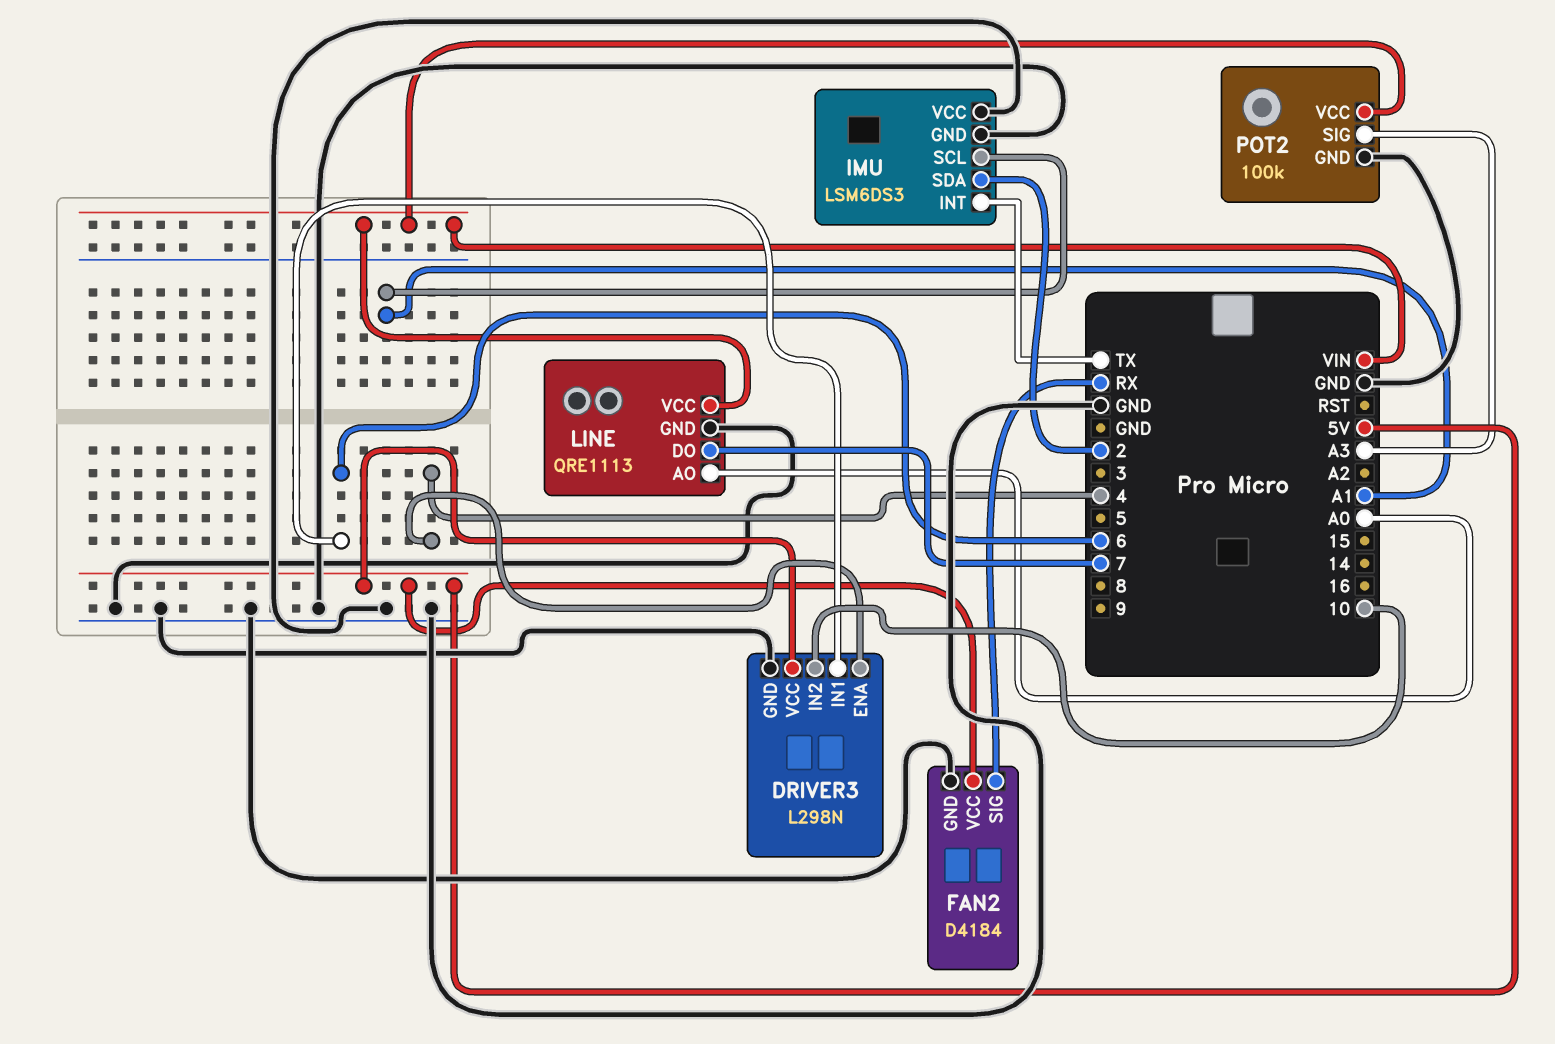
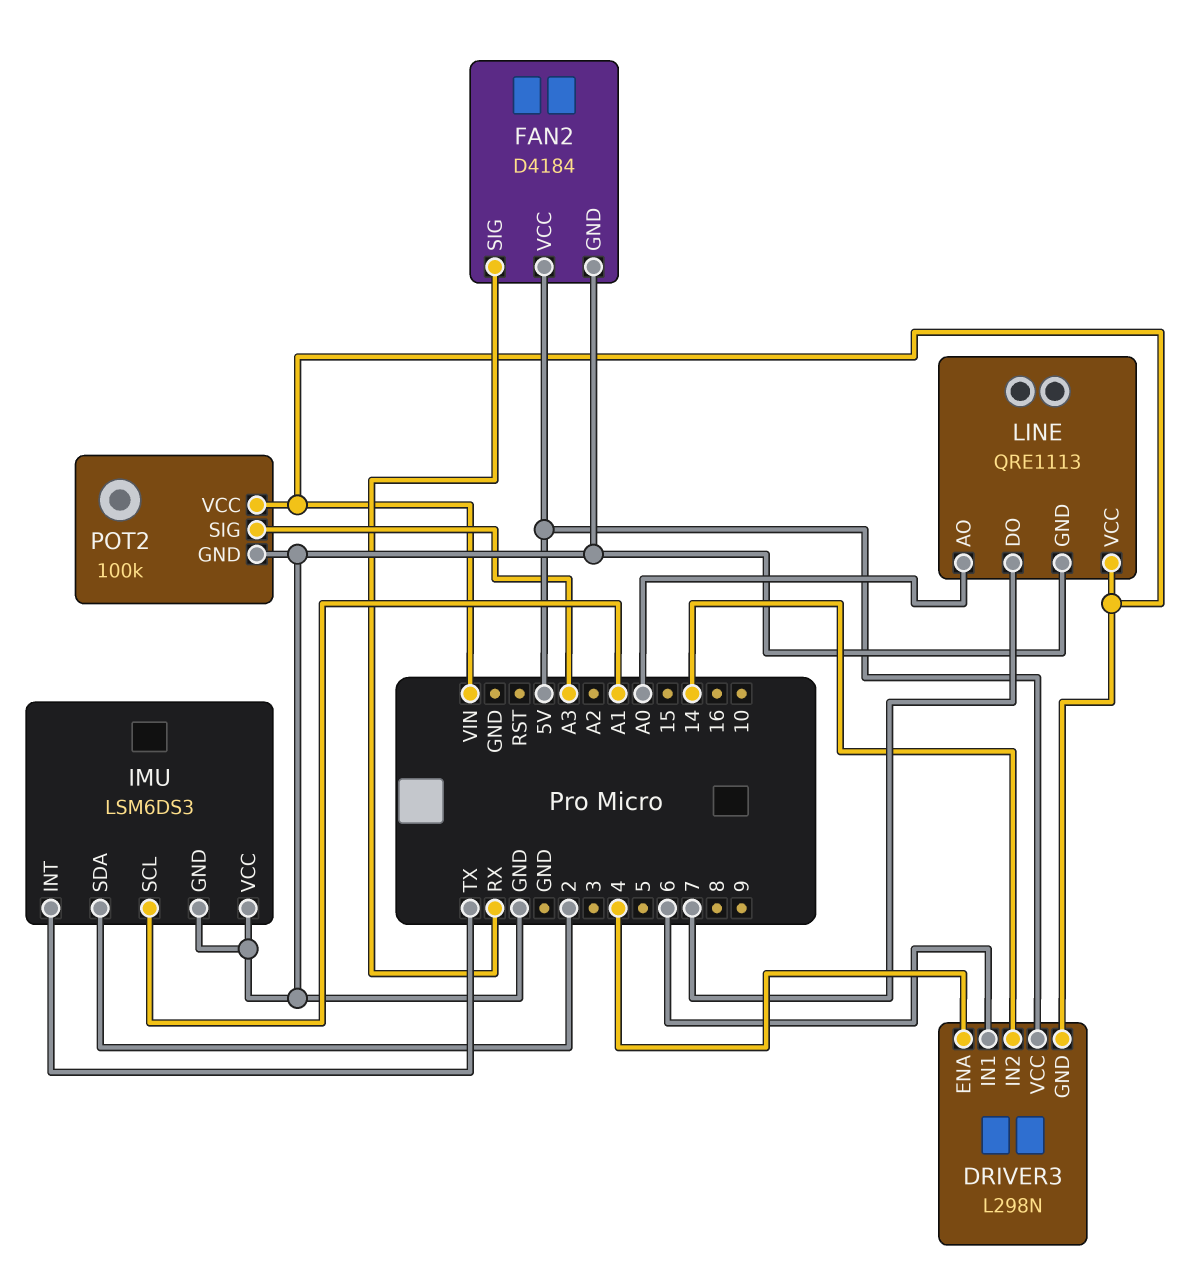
DRIVER3 pin GND: GND -> VIN
DRIVER3 pin IN2: 10 -> 14

